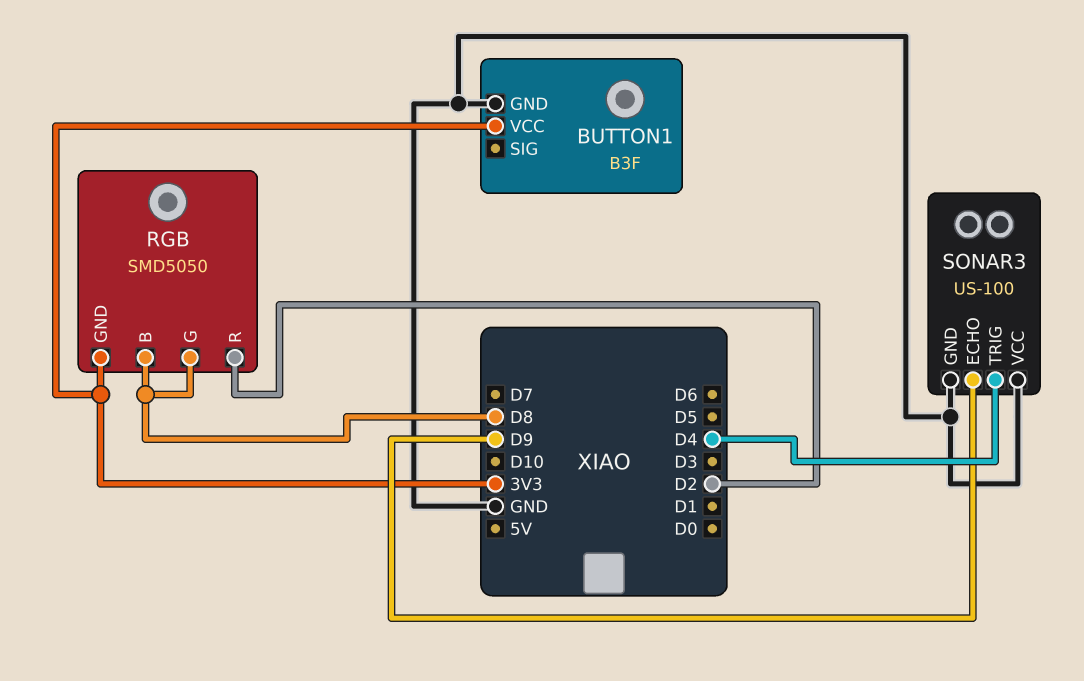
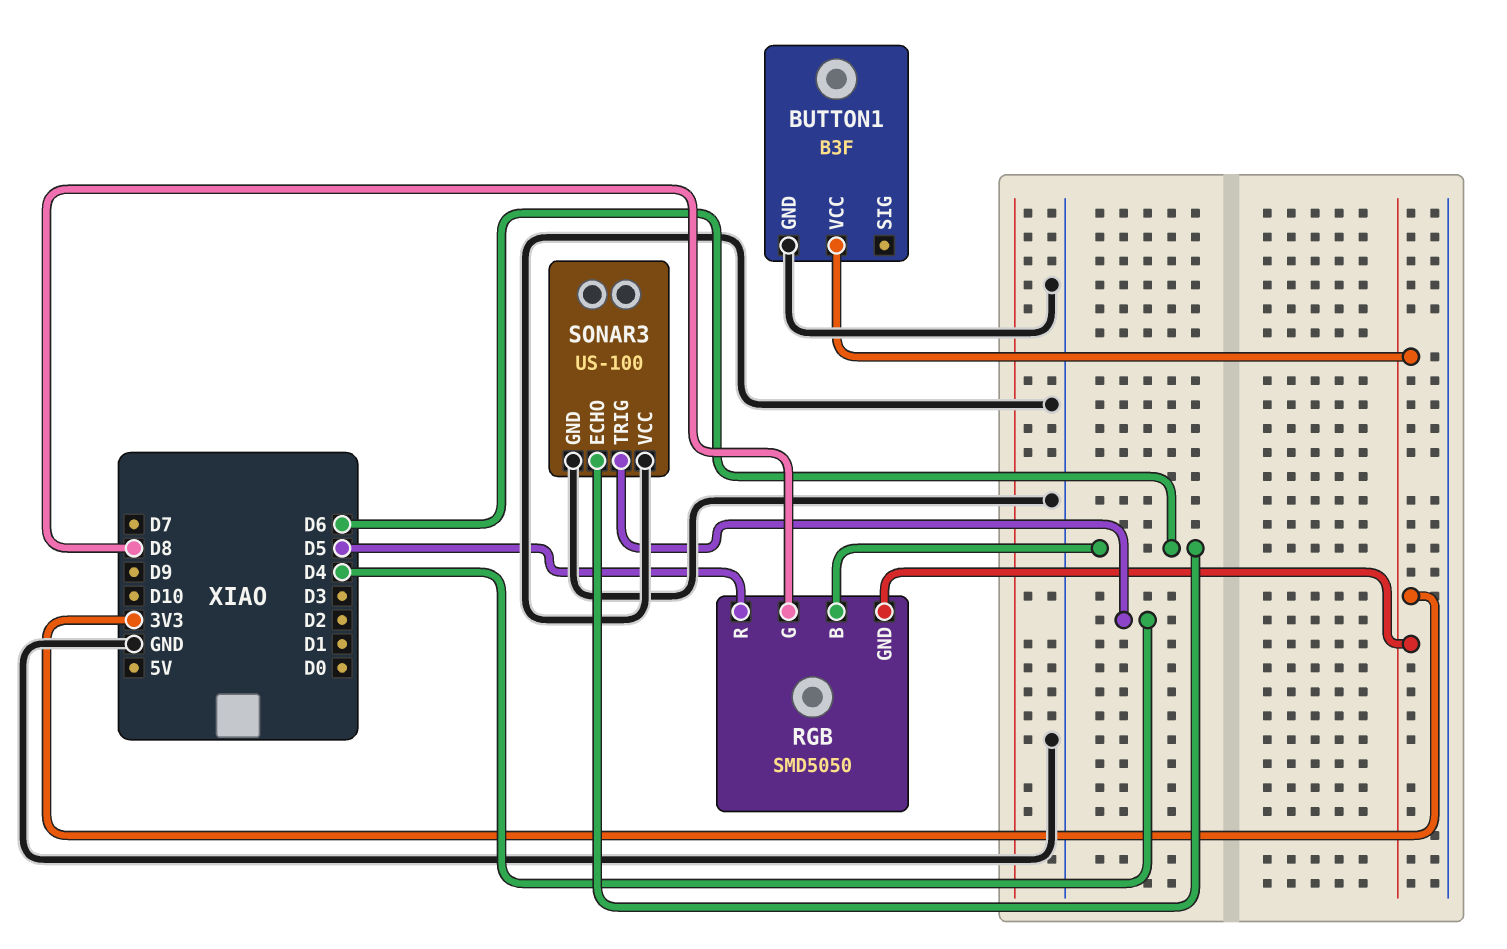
RGB pin B: D8 -> D6
RGB pin R: D2 -> D5
SONAR3 pin ECHO: D9 -> D6

